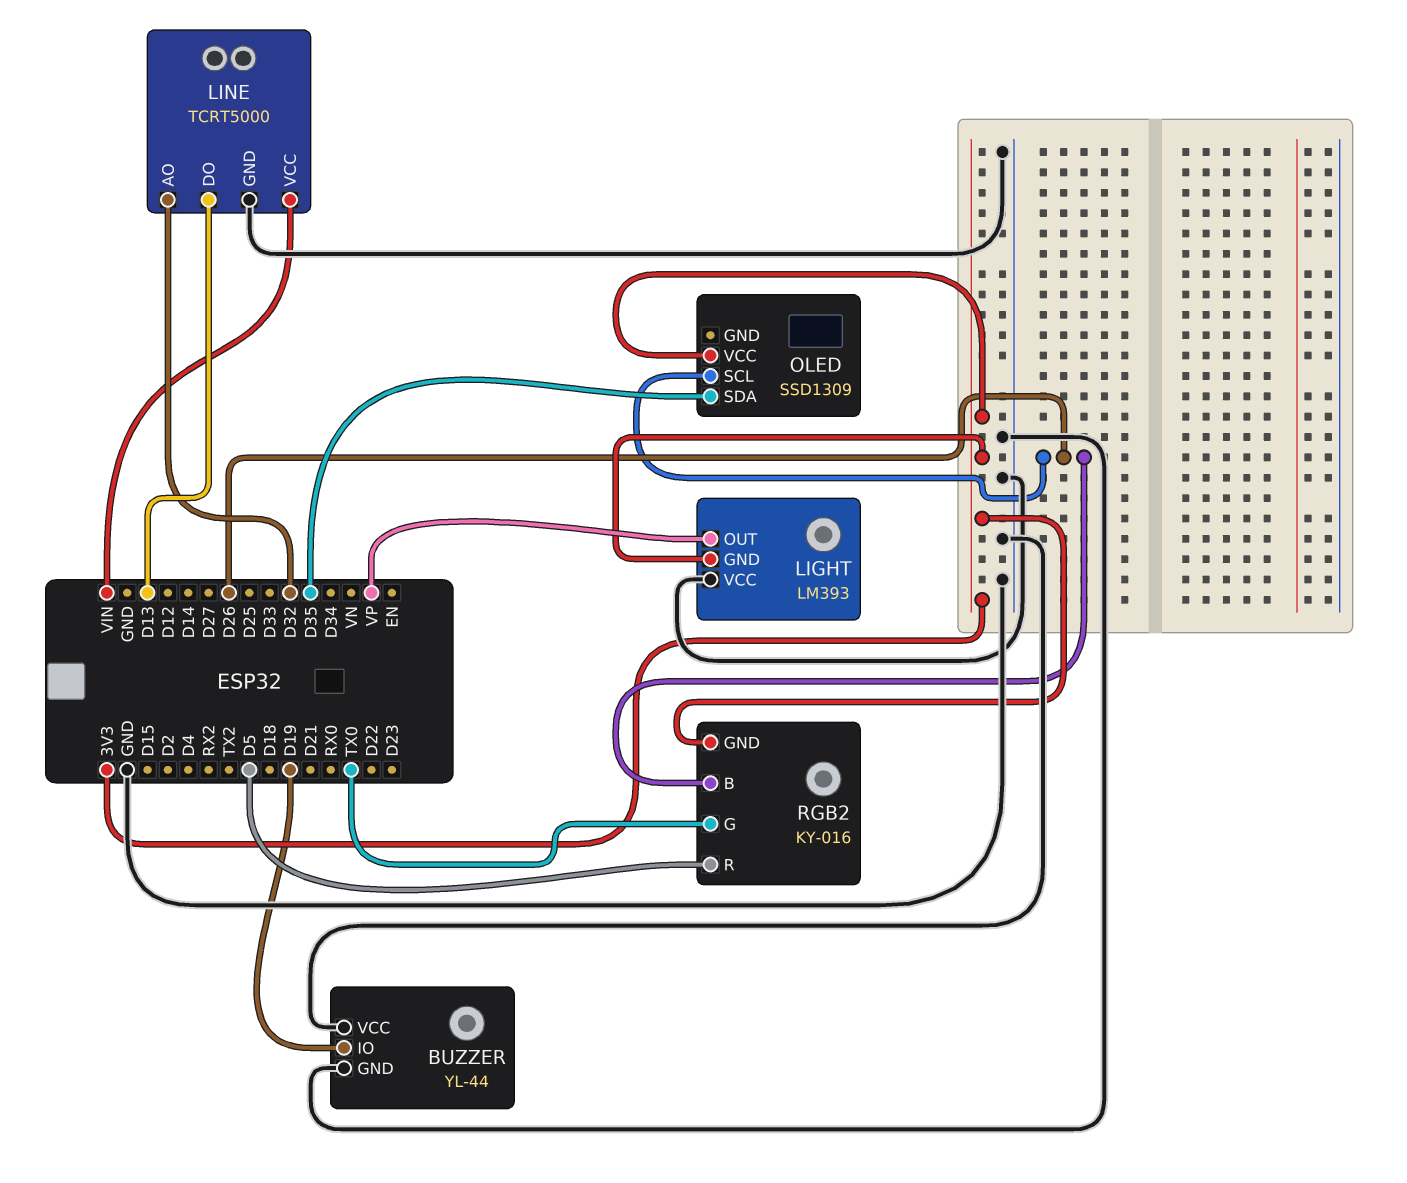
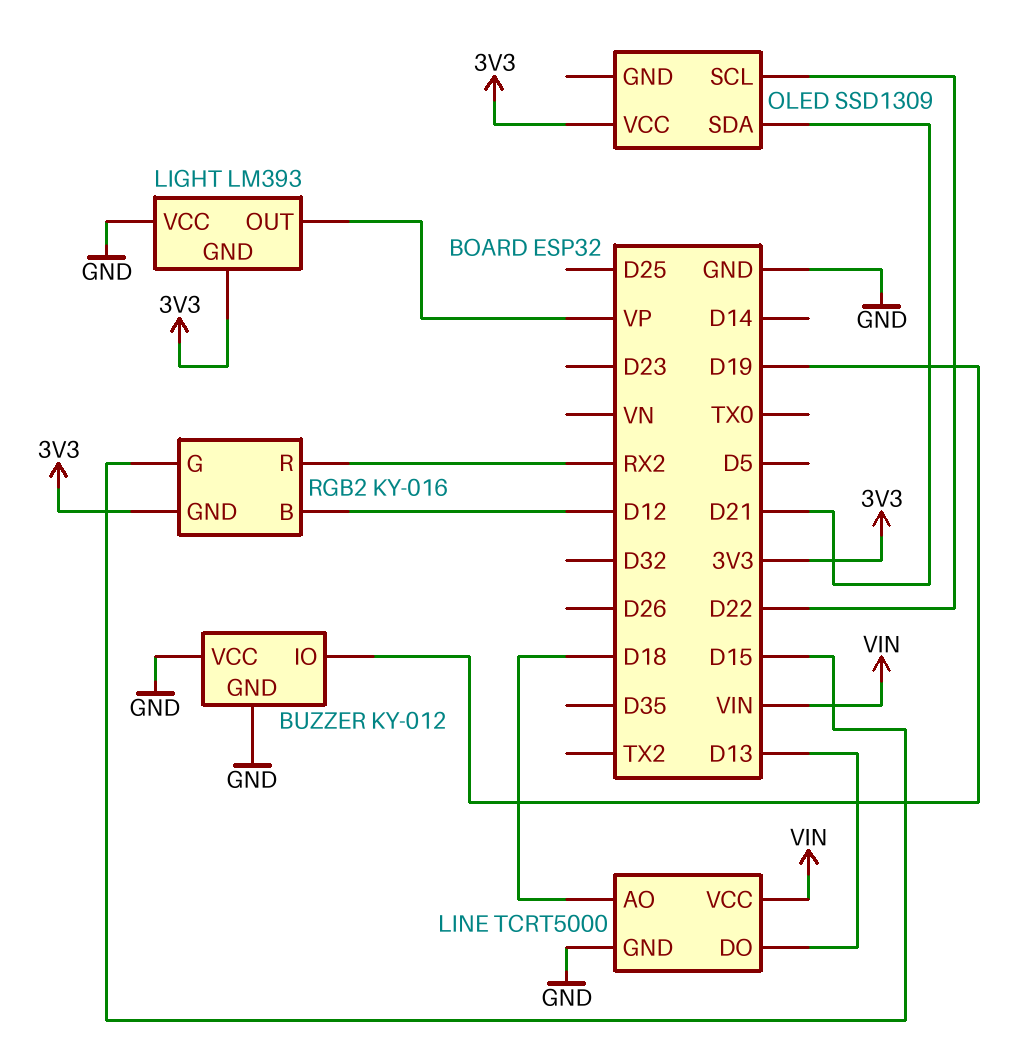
BUZZER: YL-44 -> KY-012
LINE pin AO: D32 -> D18
OLED pin SCL: D26 -> D22
OLED pin SDA: D35 -> D21
RGB2 pin B: D26 -> D12
RGB2 pin G: TX0 -> D15
RGB2 pin R: D5 -> RX2

